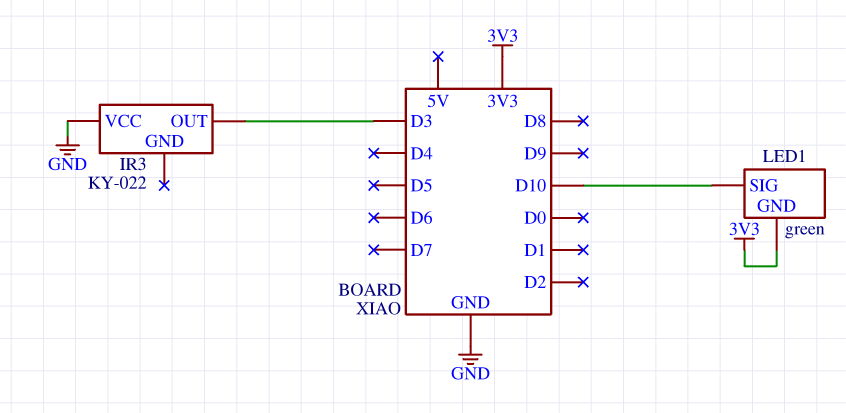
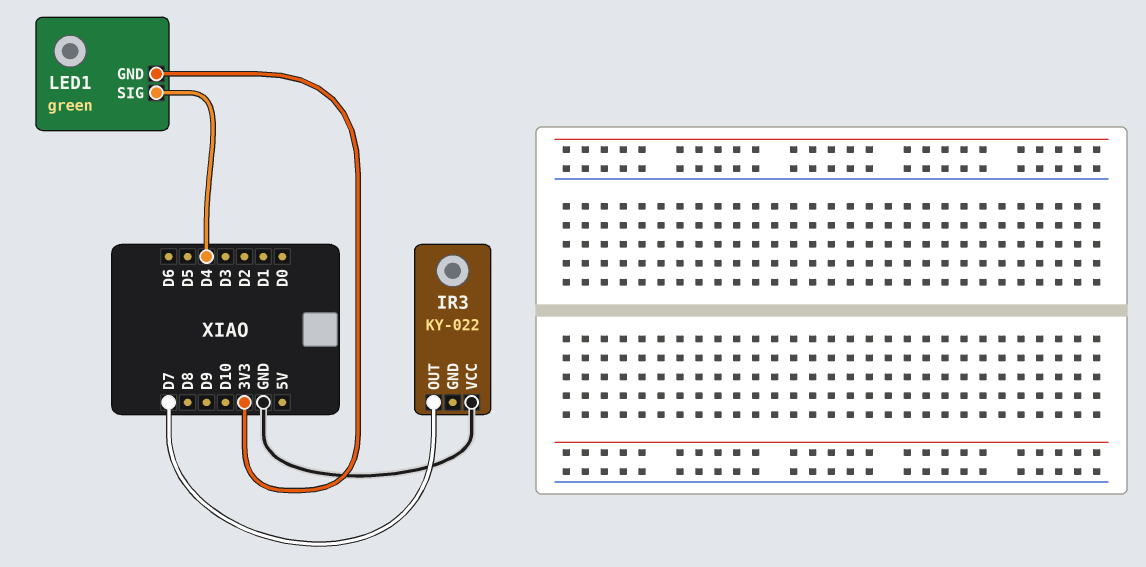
IR3 pin OUT: D3 -> D7
LED1 pin SIG: D10 -> D4

